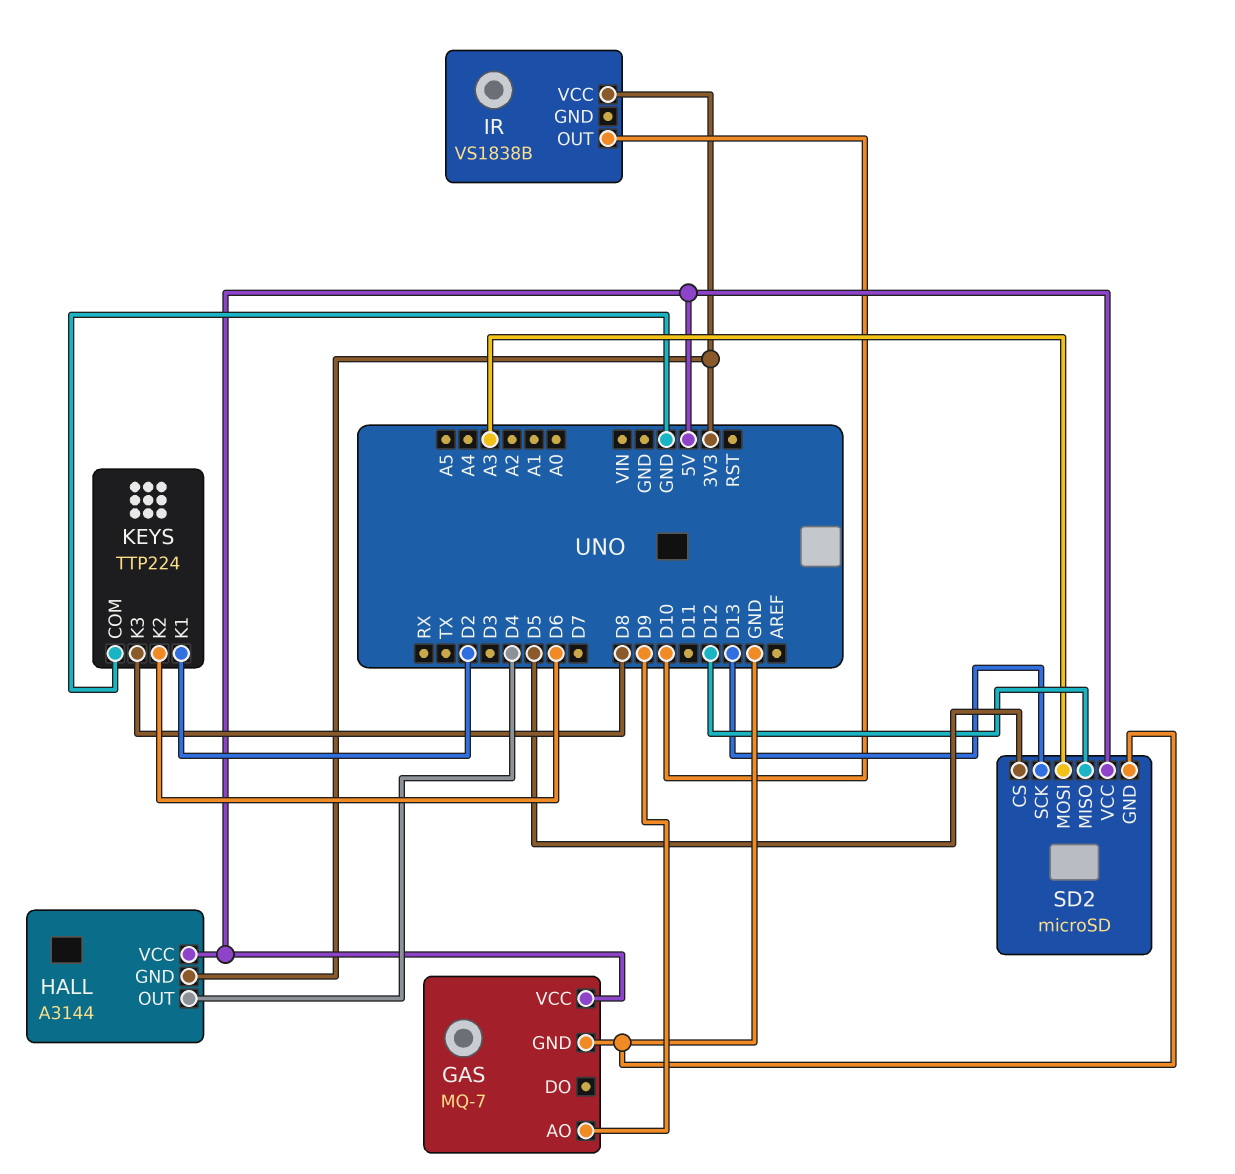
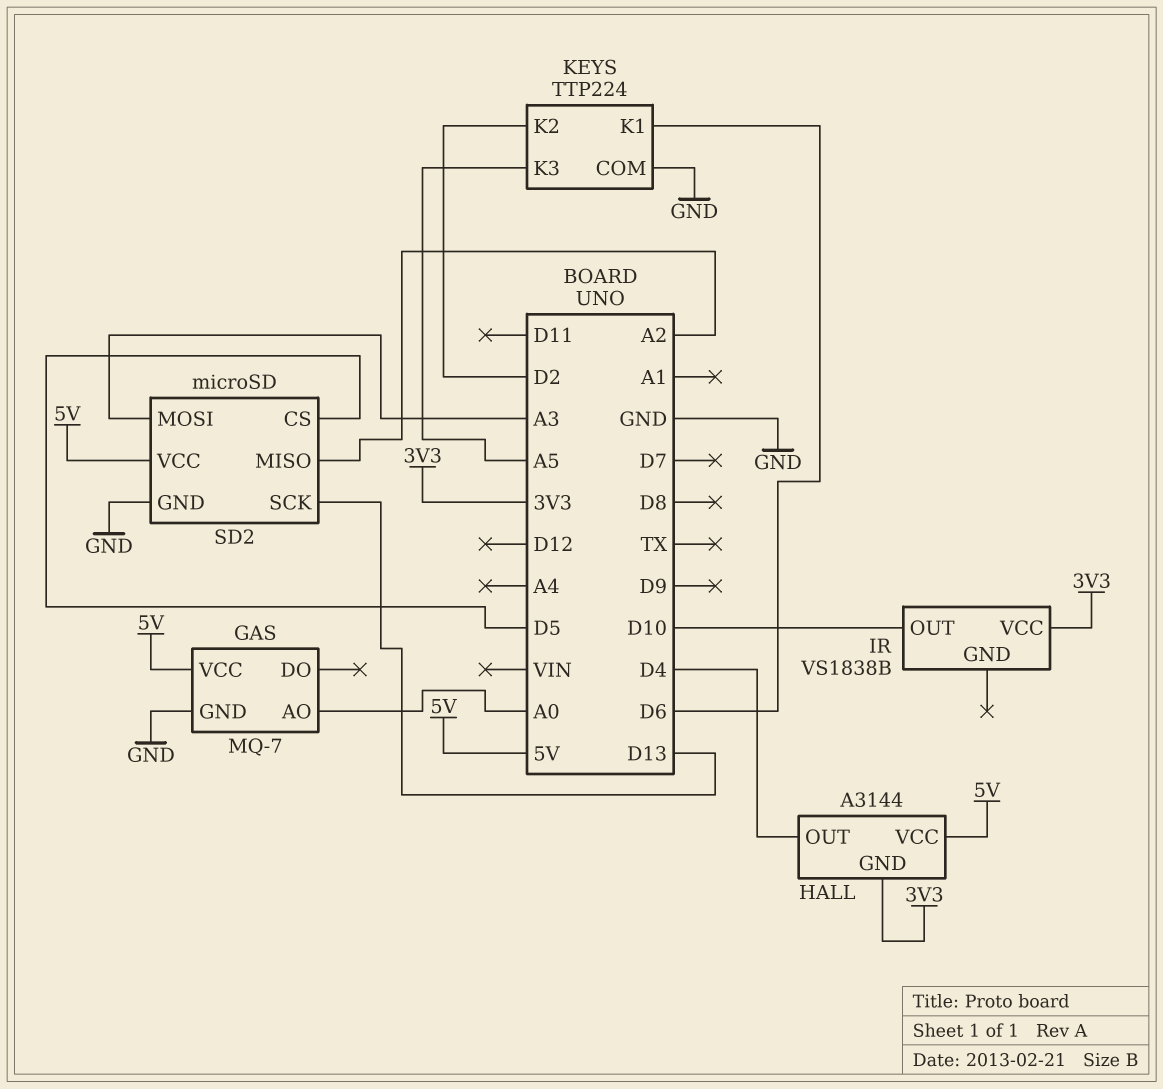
GAS pin AO: D9 -> A0
KEYS pin K1: D2 -> D6
KEYS pin K2: D6 -> D2
KEYS pin K3: D8 -> A5
SD2 pin MISO: D12 -> A2

